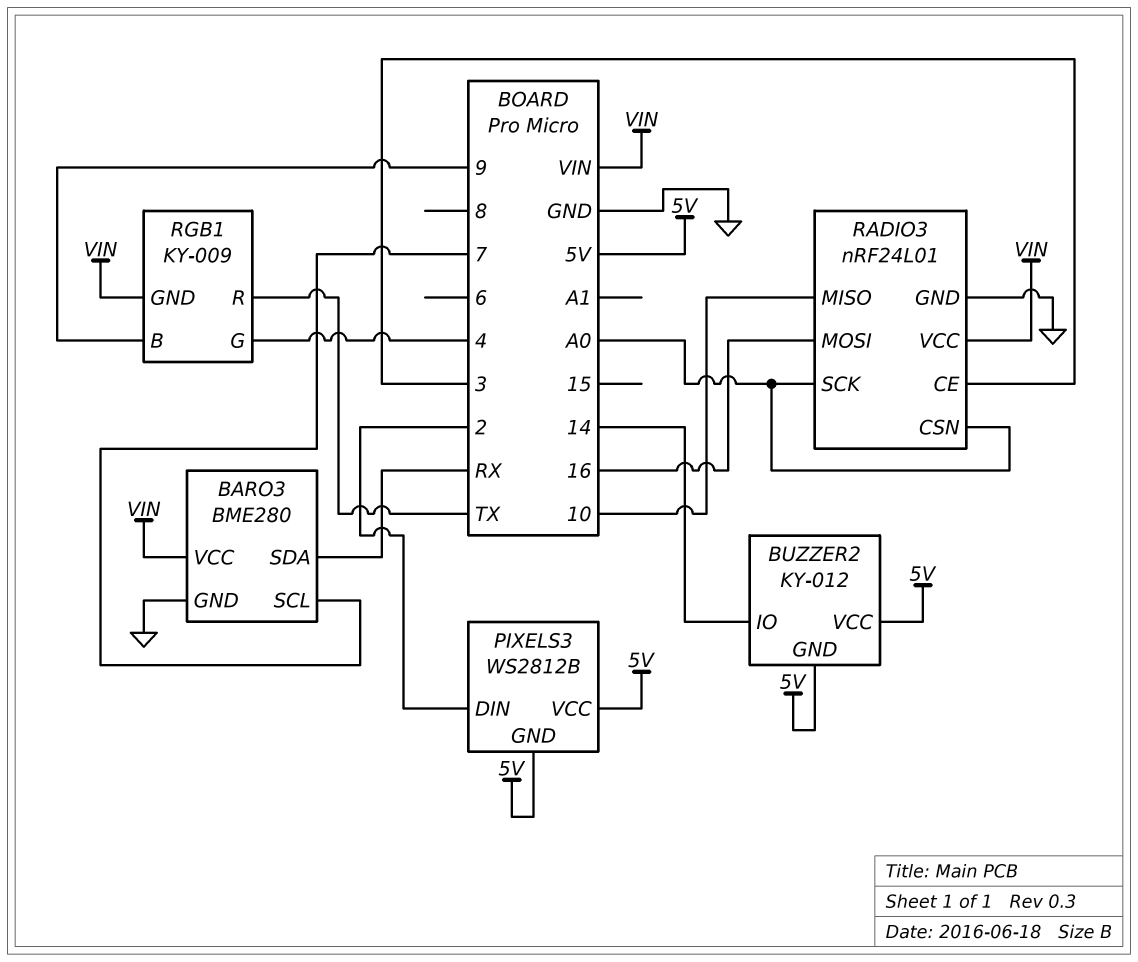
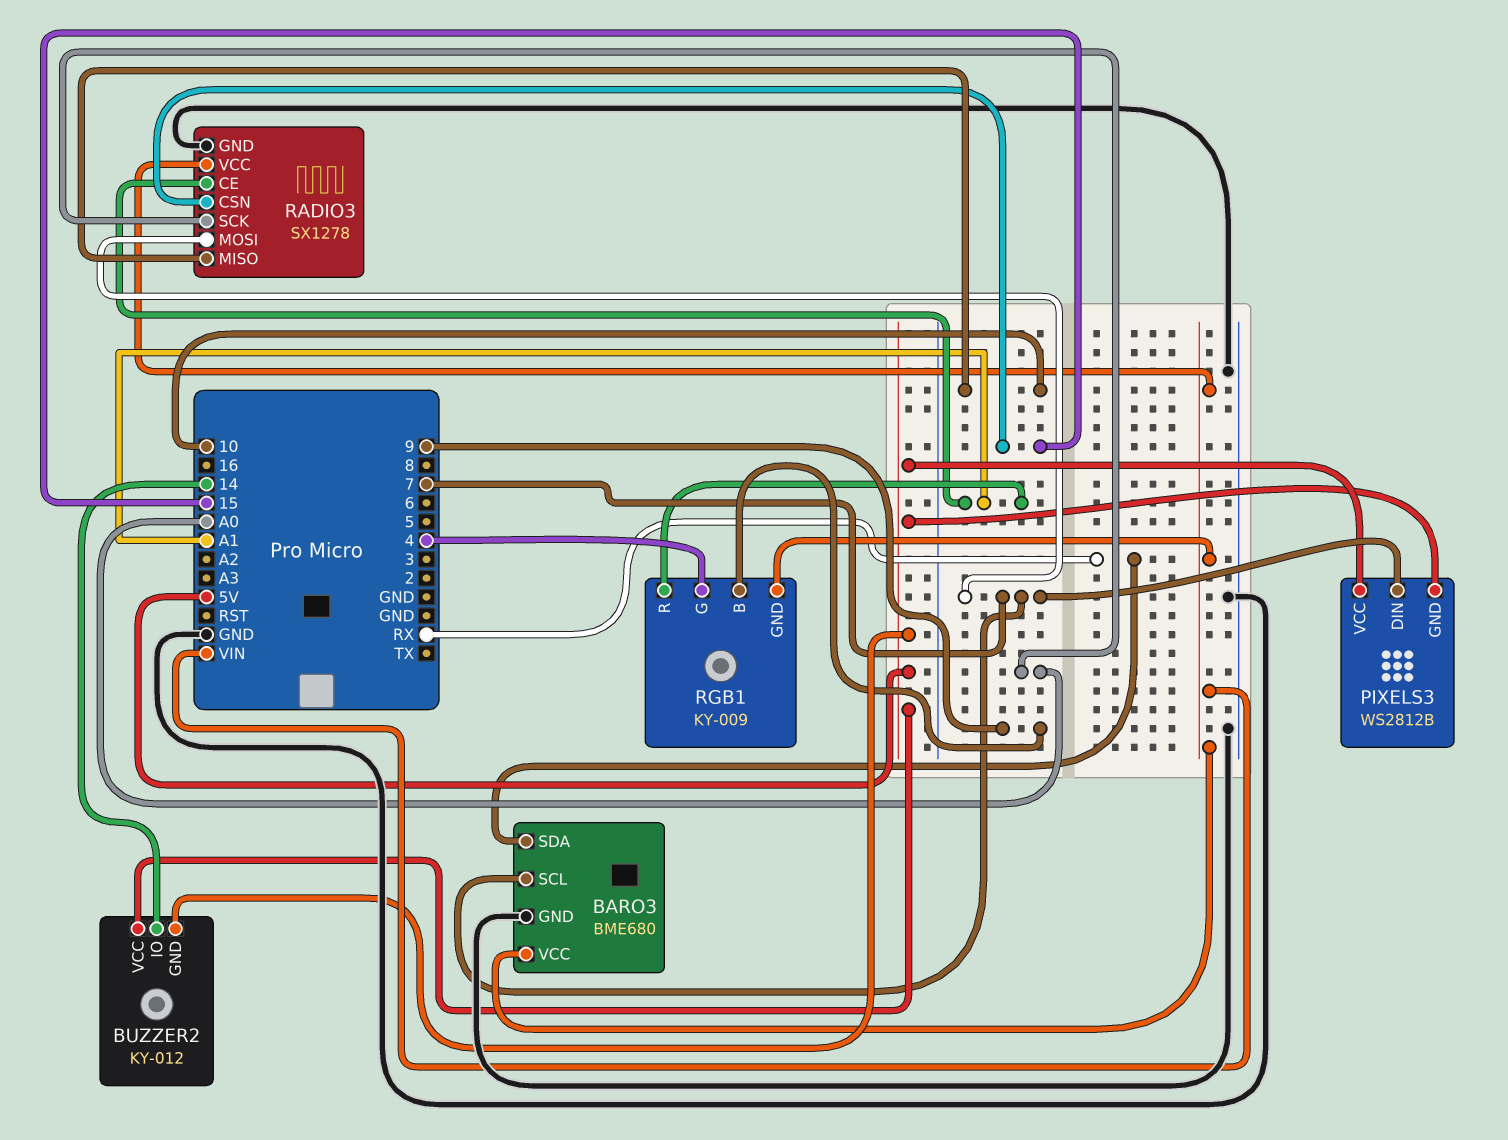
BARO3: BME280 -> BME680
PIXELS3 pin DIN: 2 -> 7
RADIO3: nRF24L01 -> SX1278
RADIO3 pin CE: 3 -> A1
RADIO3 pin CSN: A0 -> 15
RADIO3 pin MOSI: 16 -> 7
RGB1 pin R: TX -> A1

